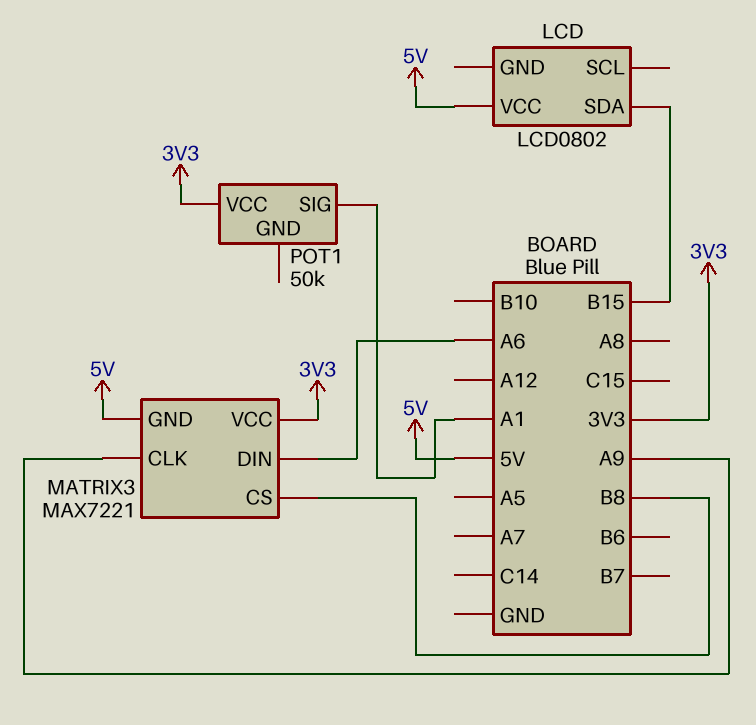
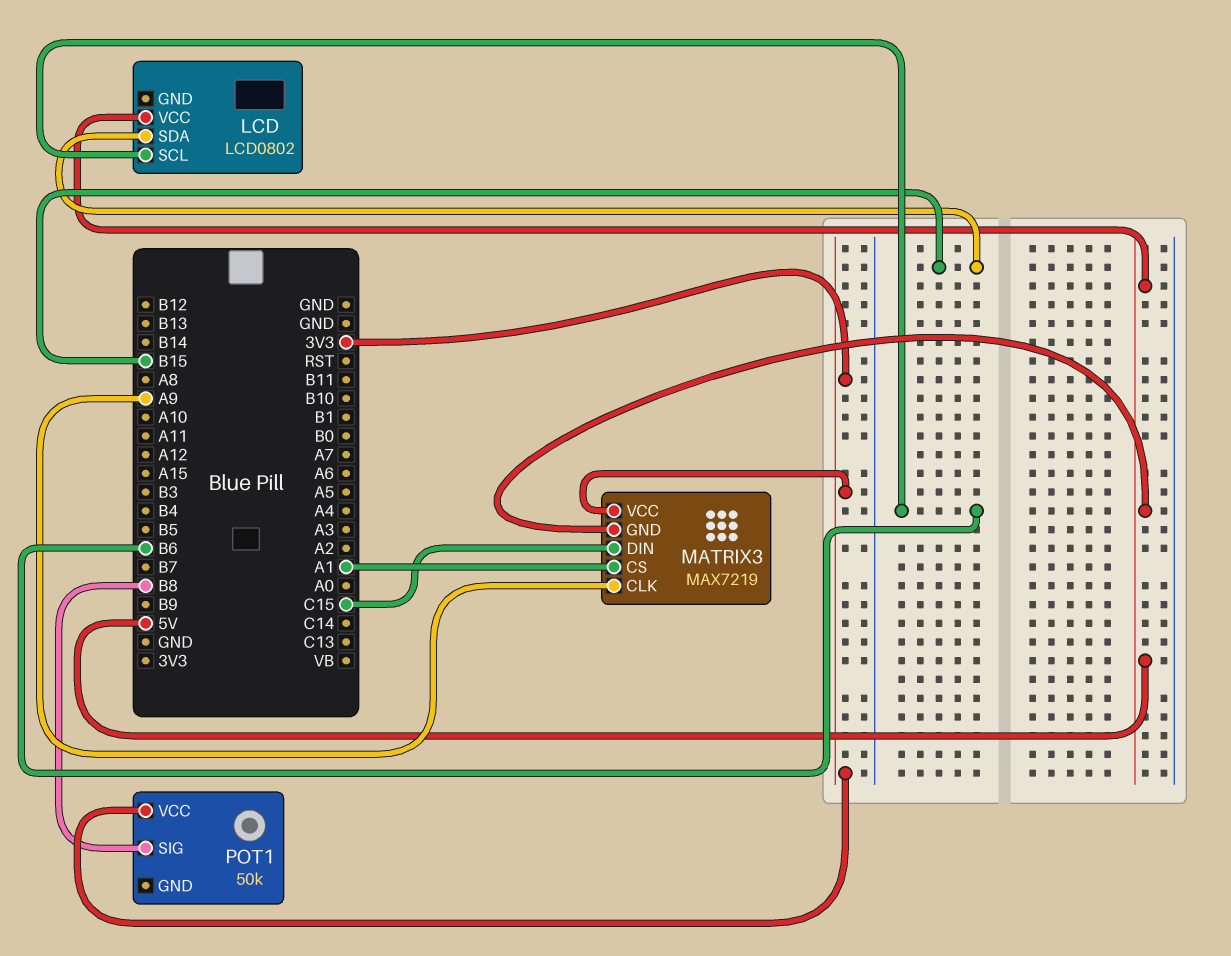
LCD pin SCL: none -> B6
MATRIX3: MAX7221 -> MAX7219
MATRIX3 pin CS: B8 -> A1
MATRIX3 pin DIN: A6 -> C15
POT1 pin SIG: A1 -> B8

